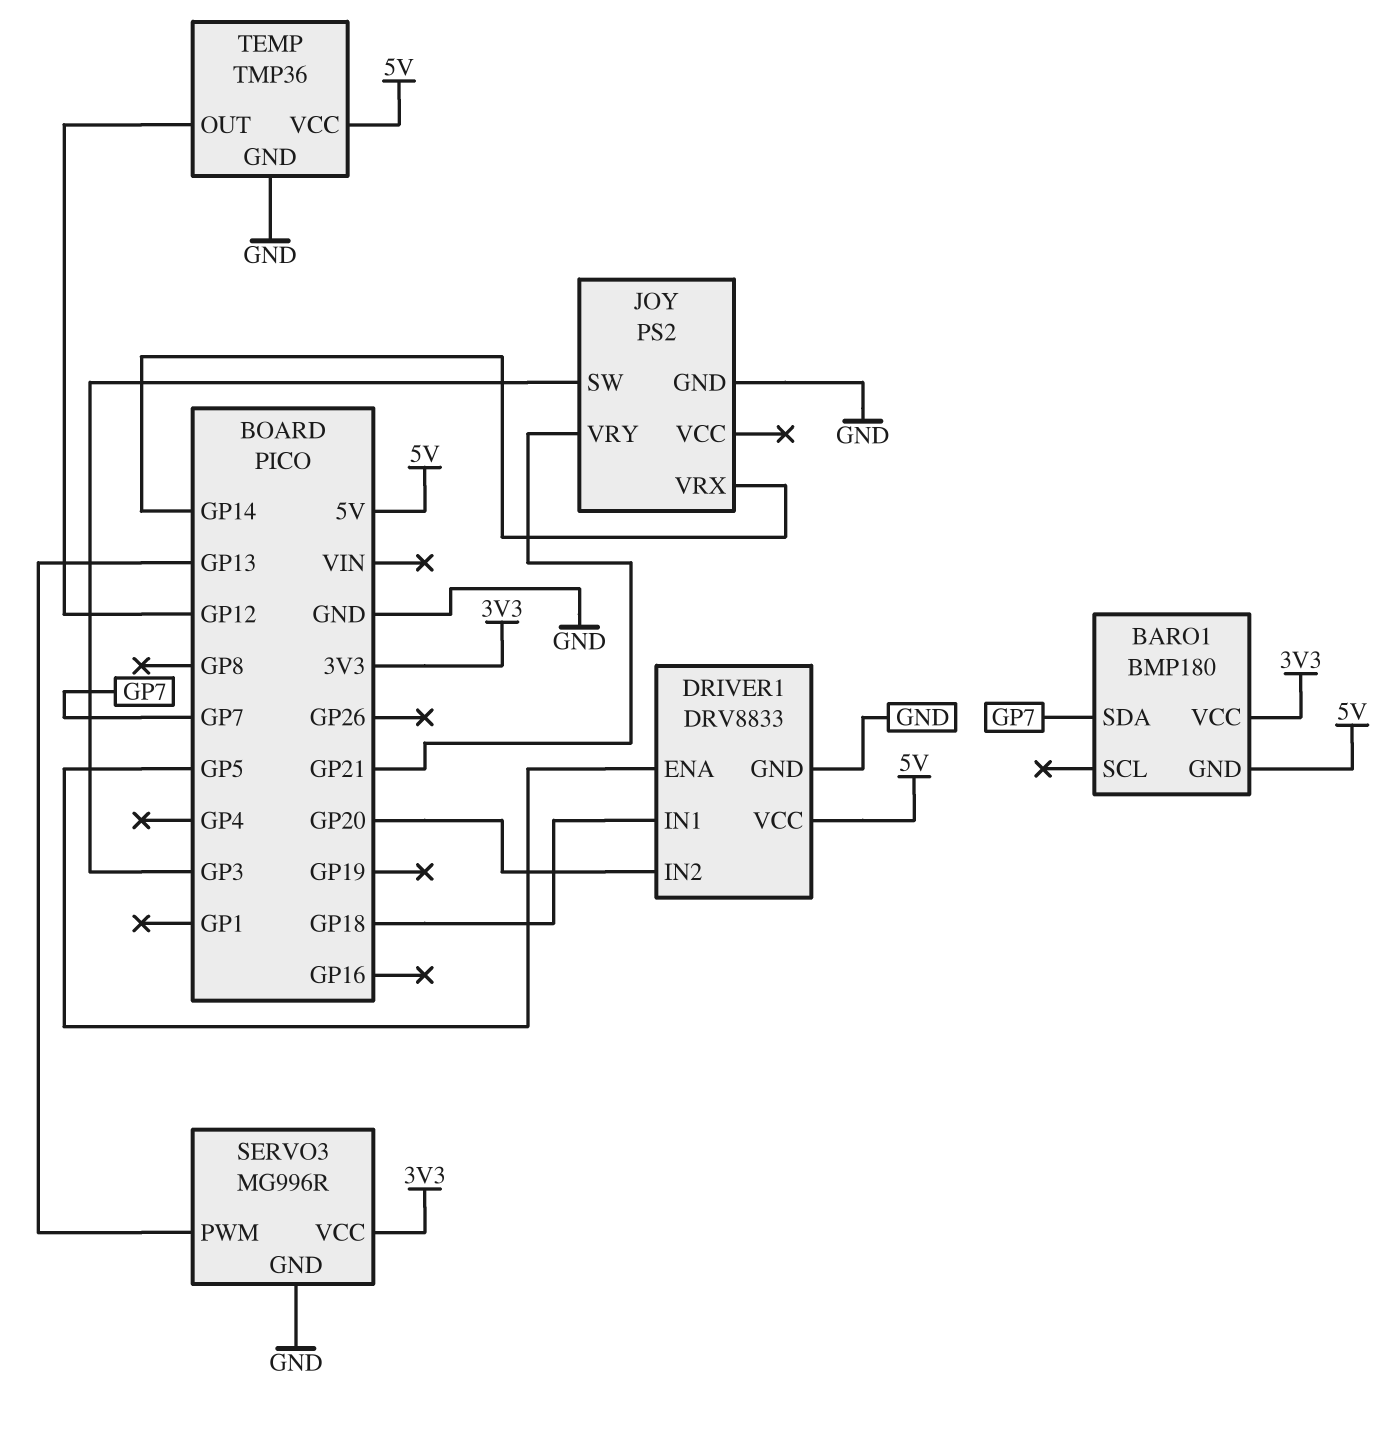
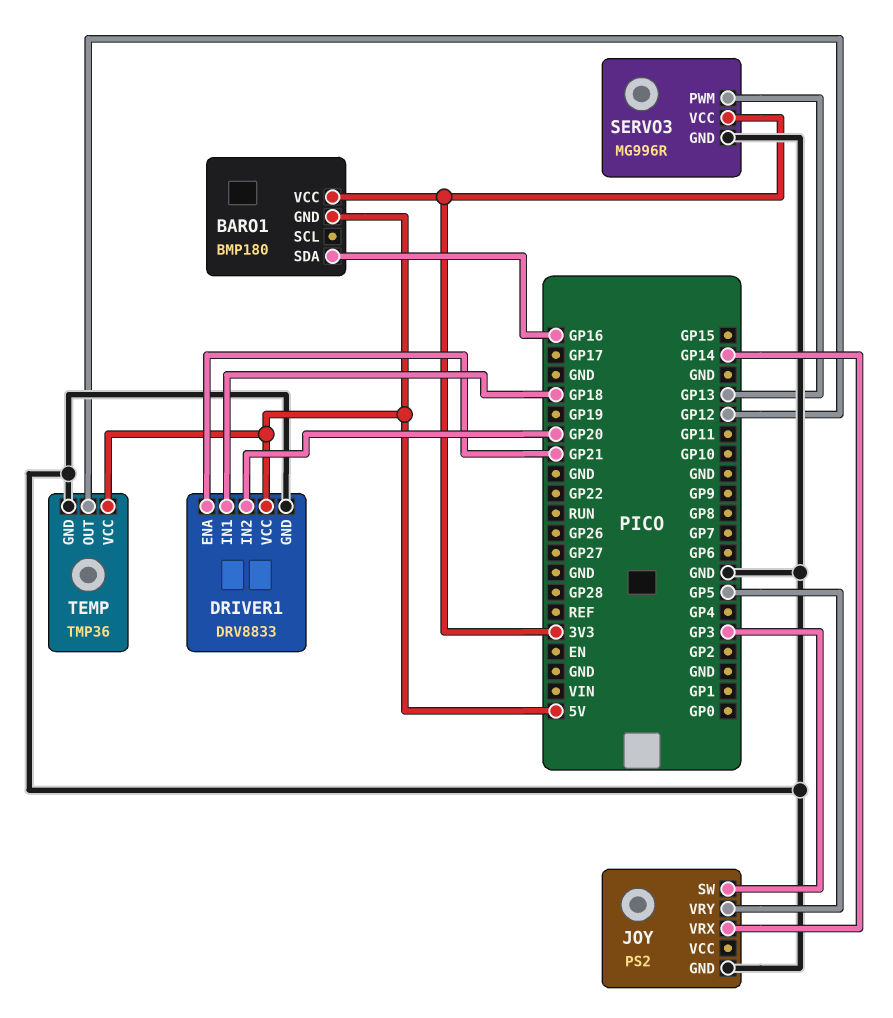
BARO1 pin SDA: GP7 -> GP16
DRIVER1 pin ENA: GP5 -> GP21
JOY pin VRY: GP21 -> GP5

